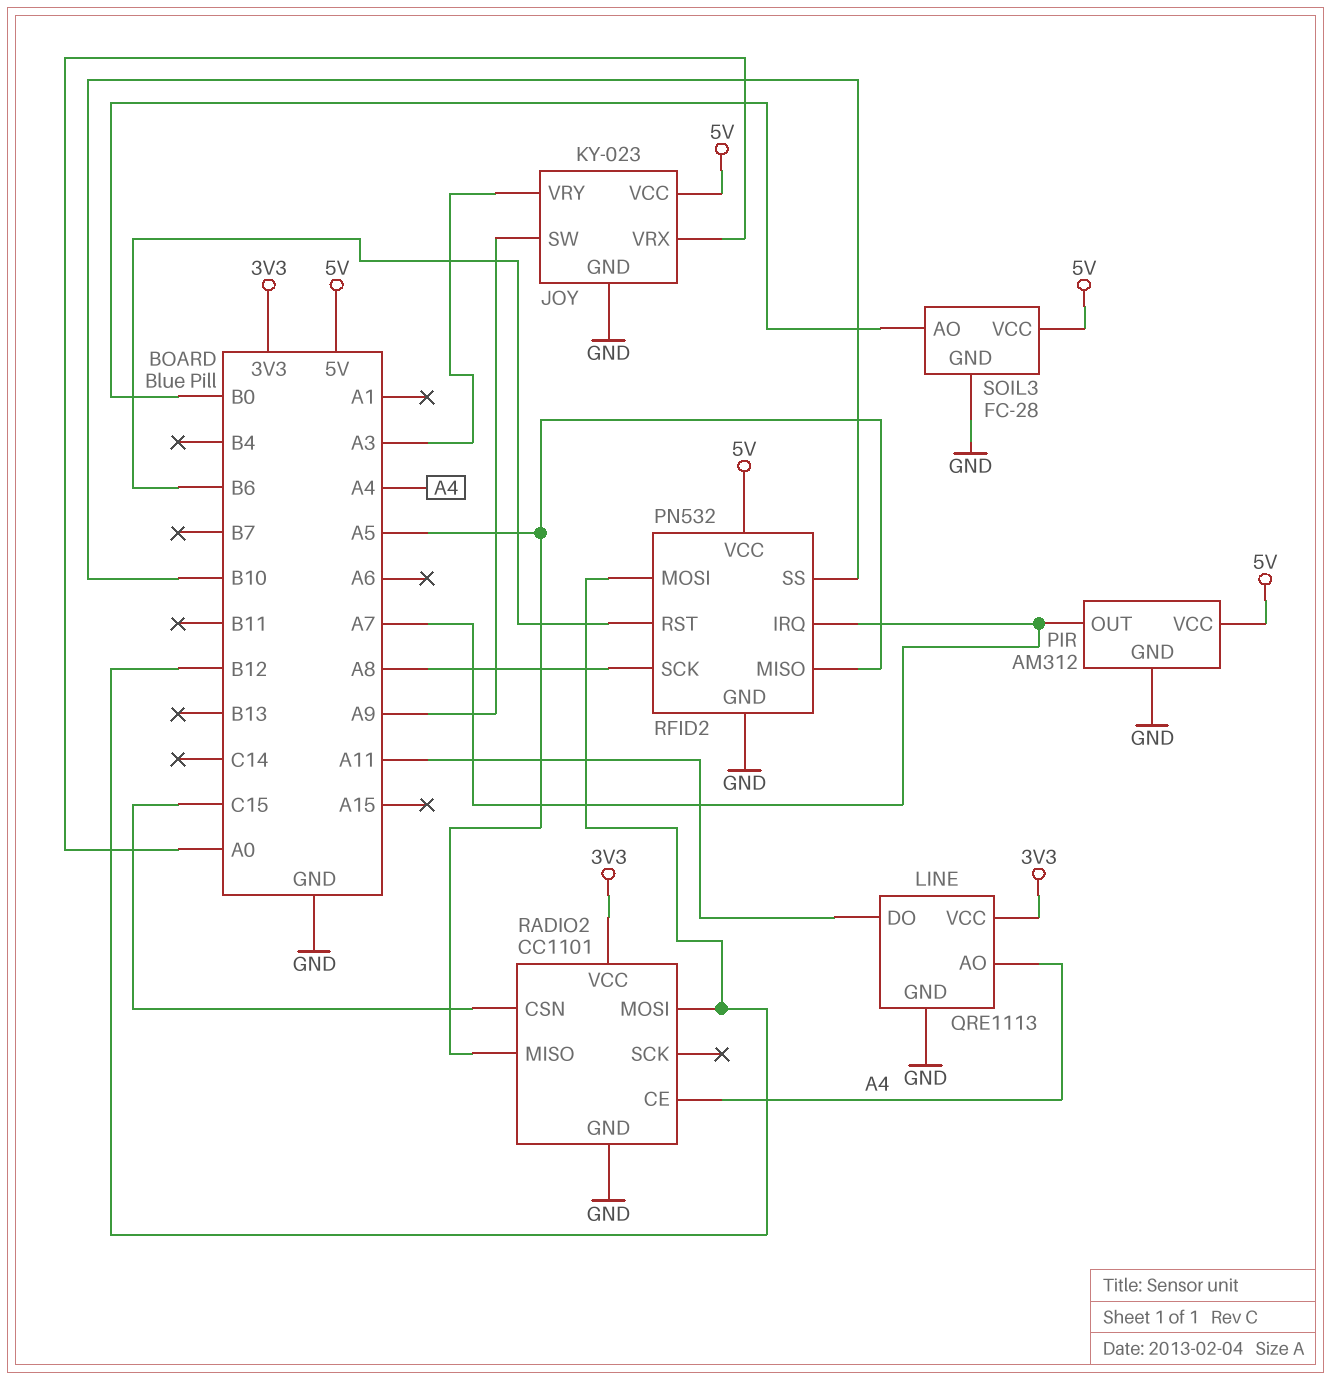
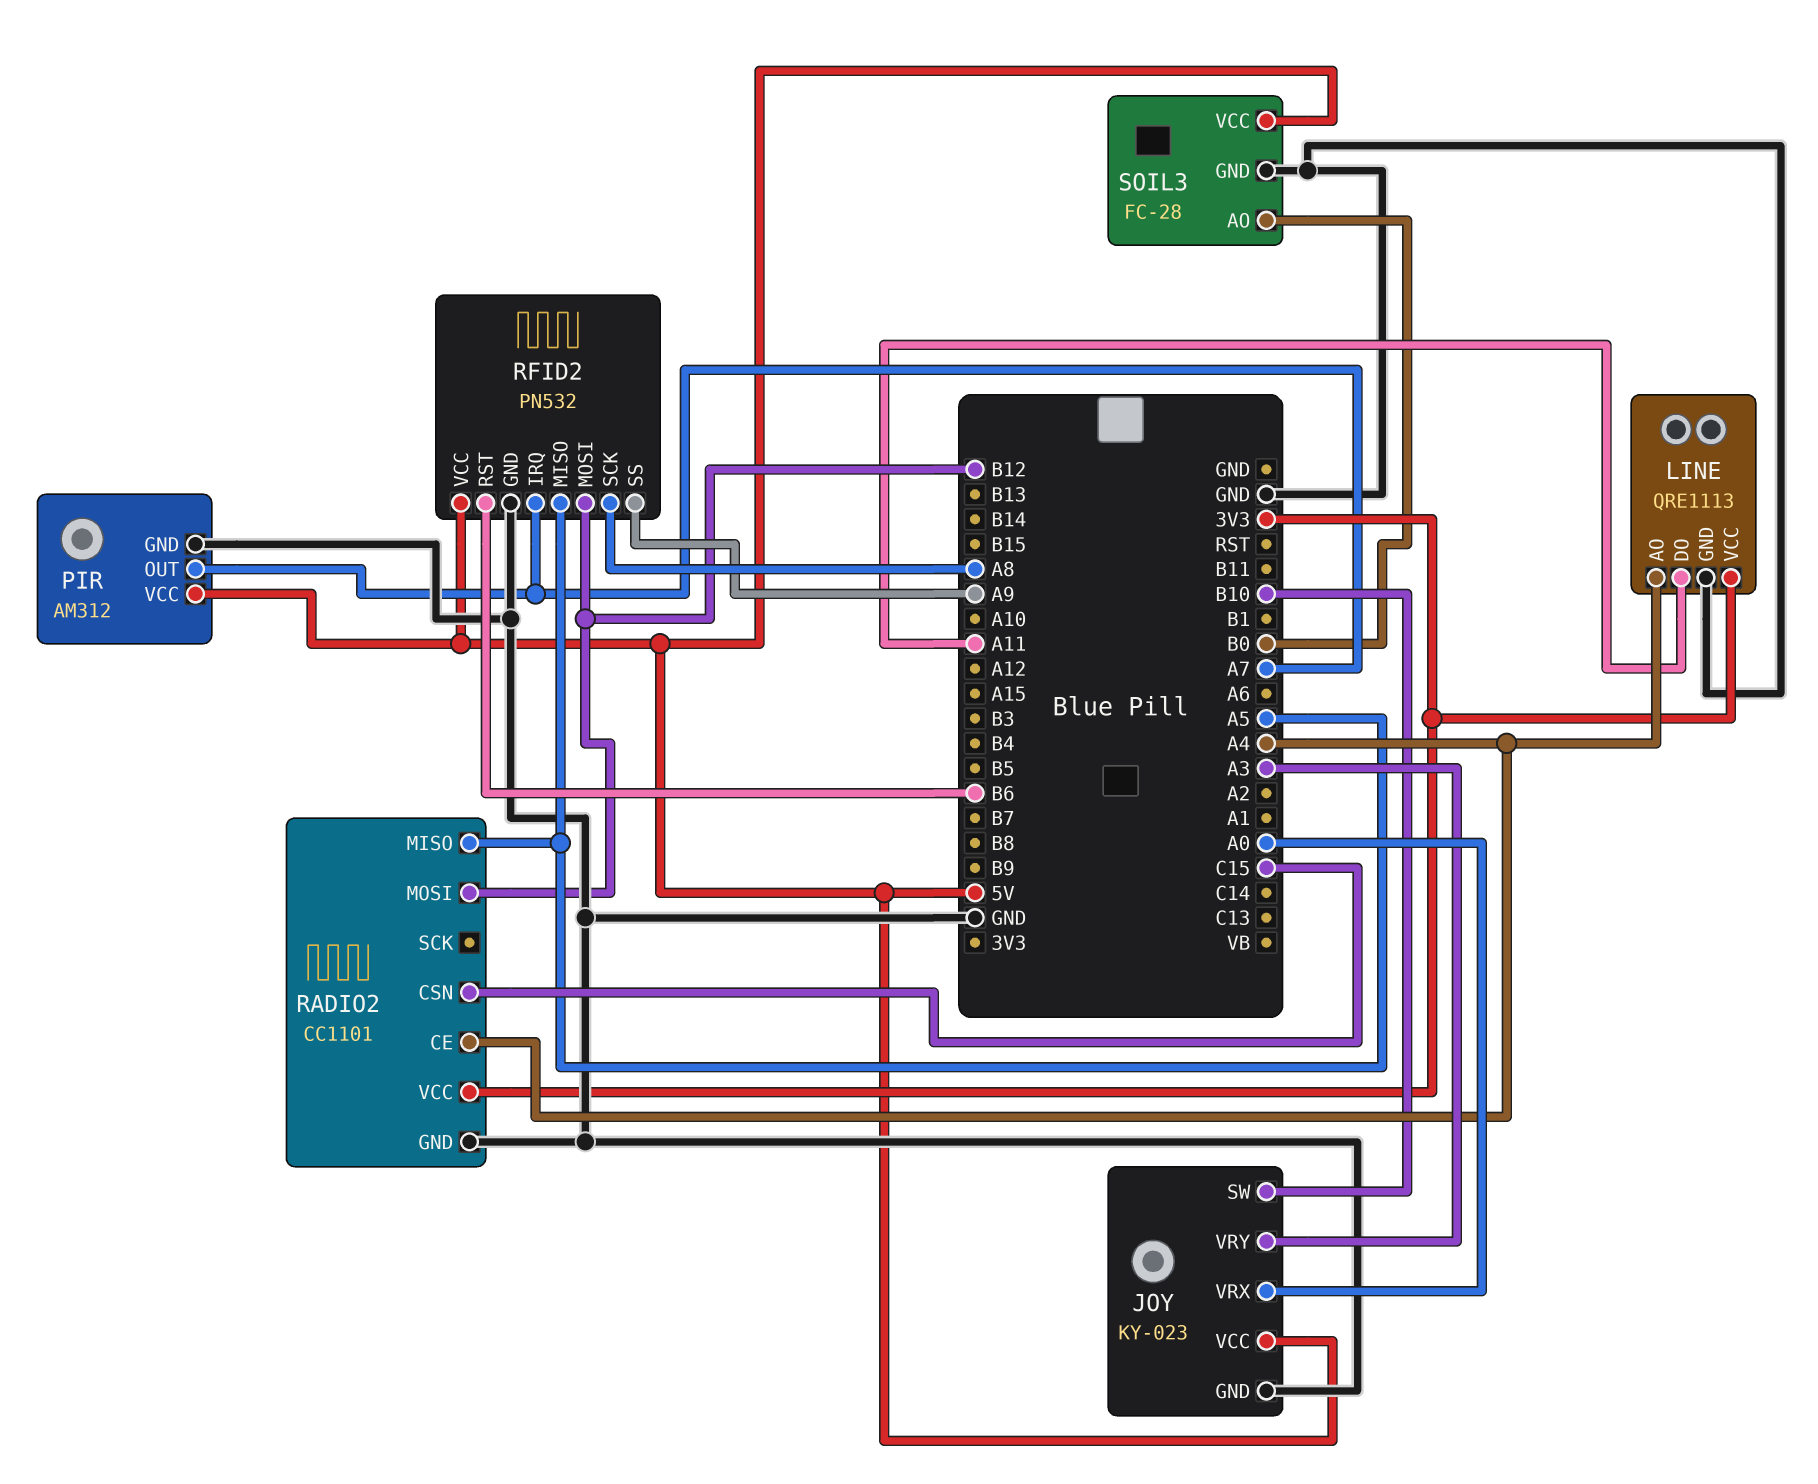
JOY pin SW: A9 -> B10
RFID2 pin SS: B10 -> A9

